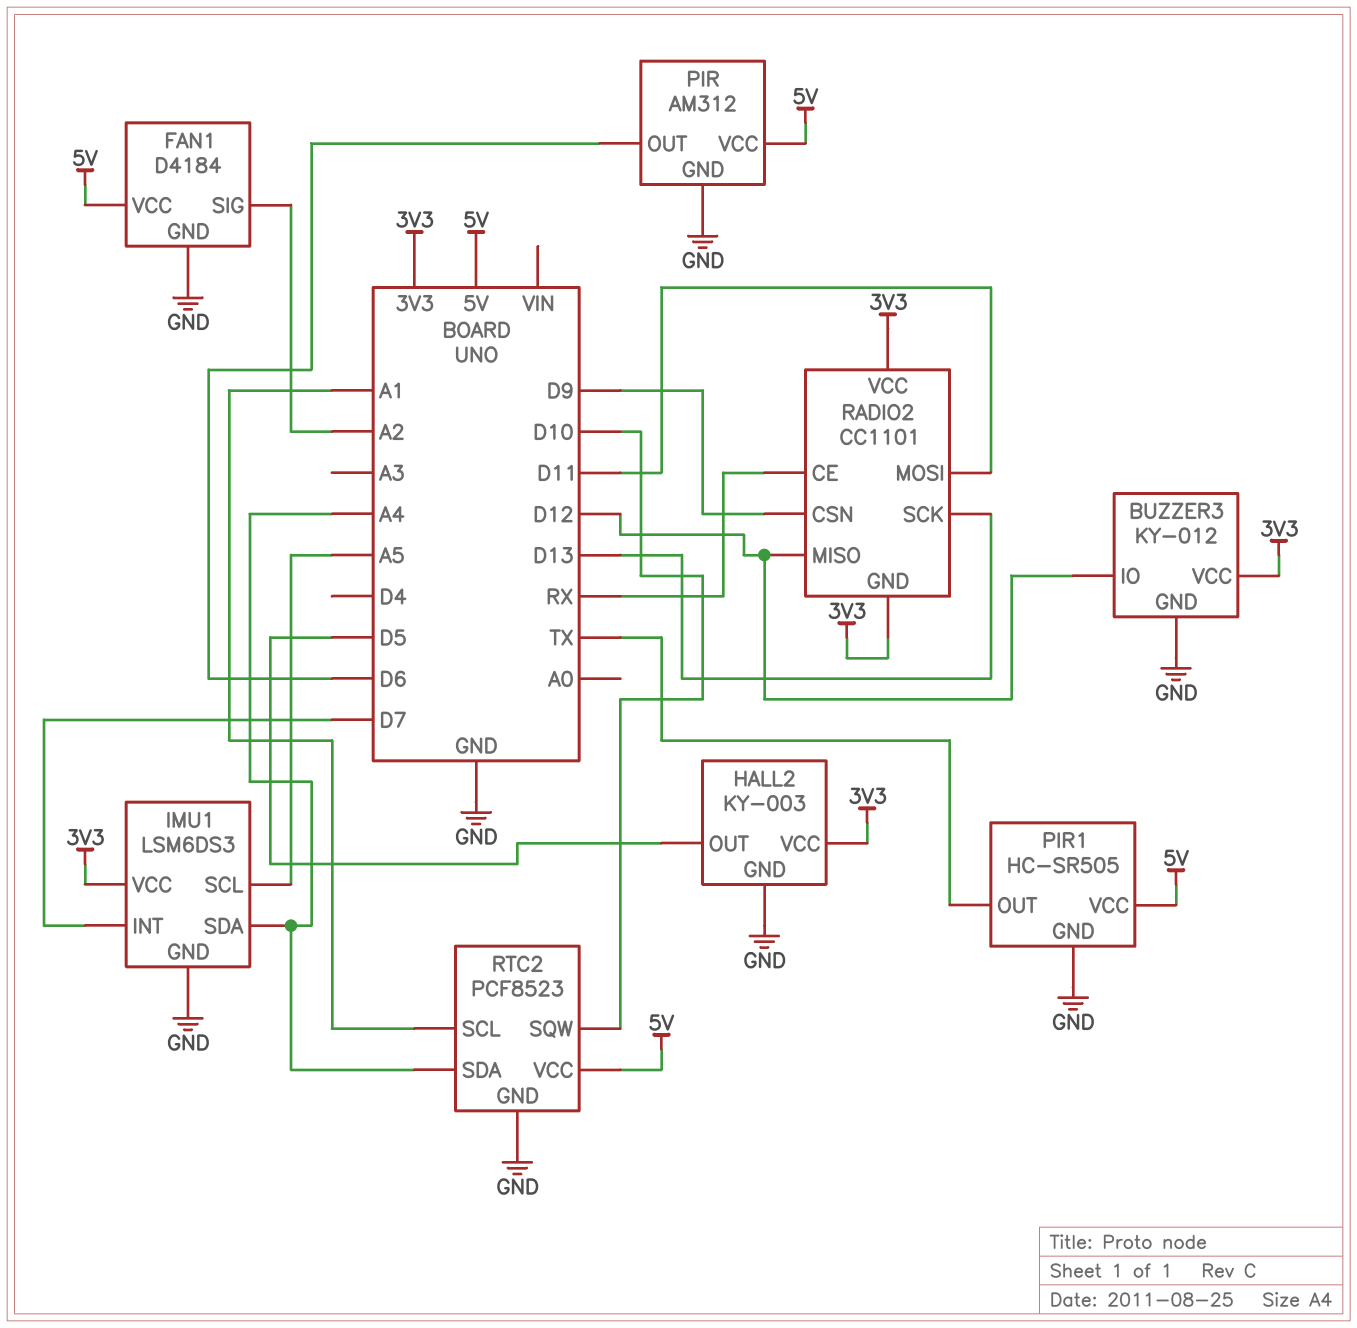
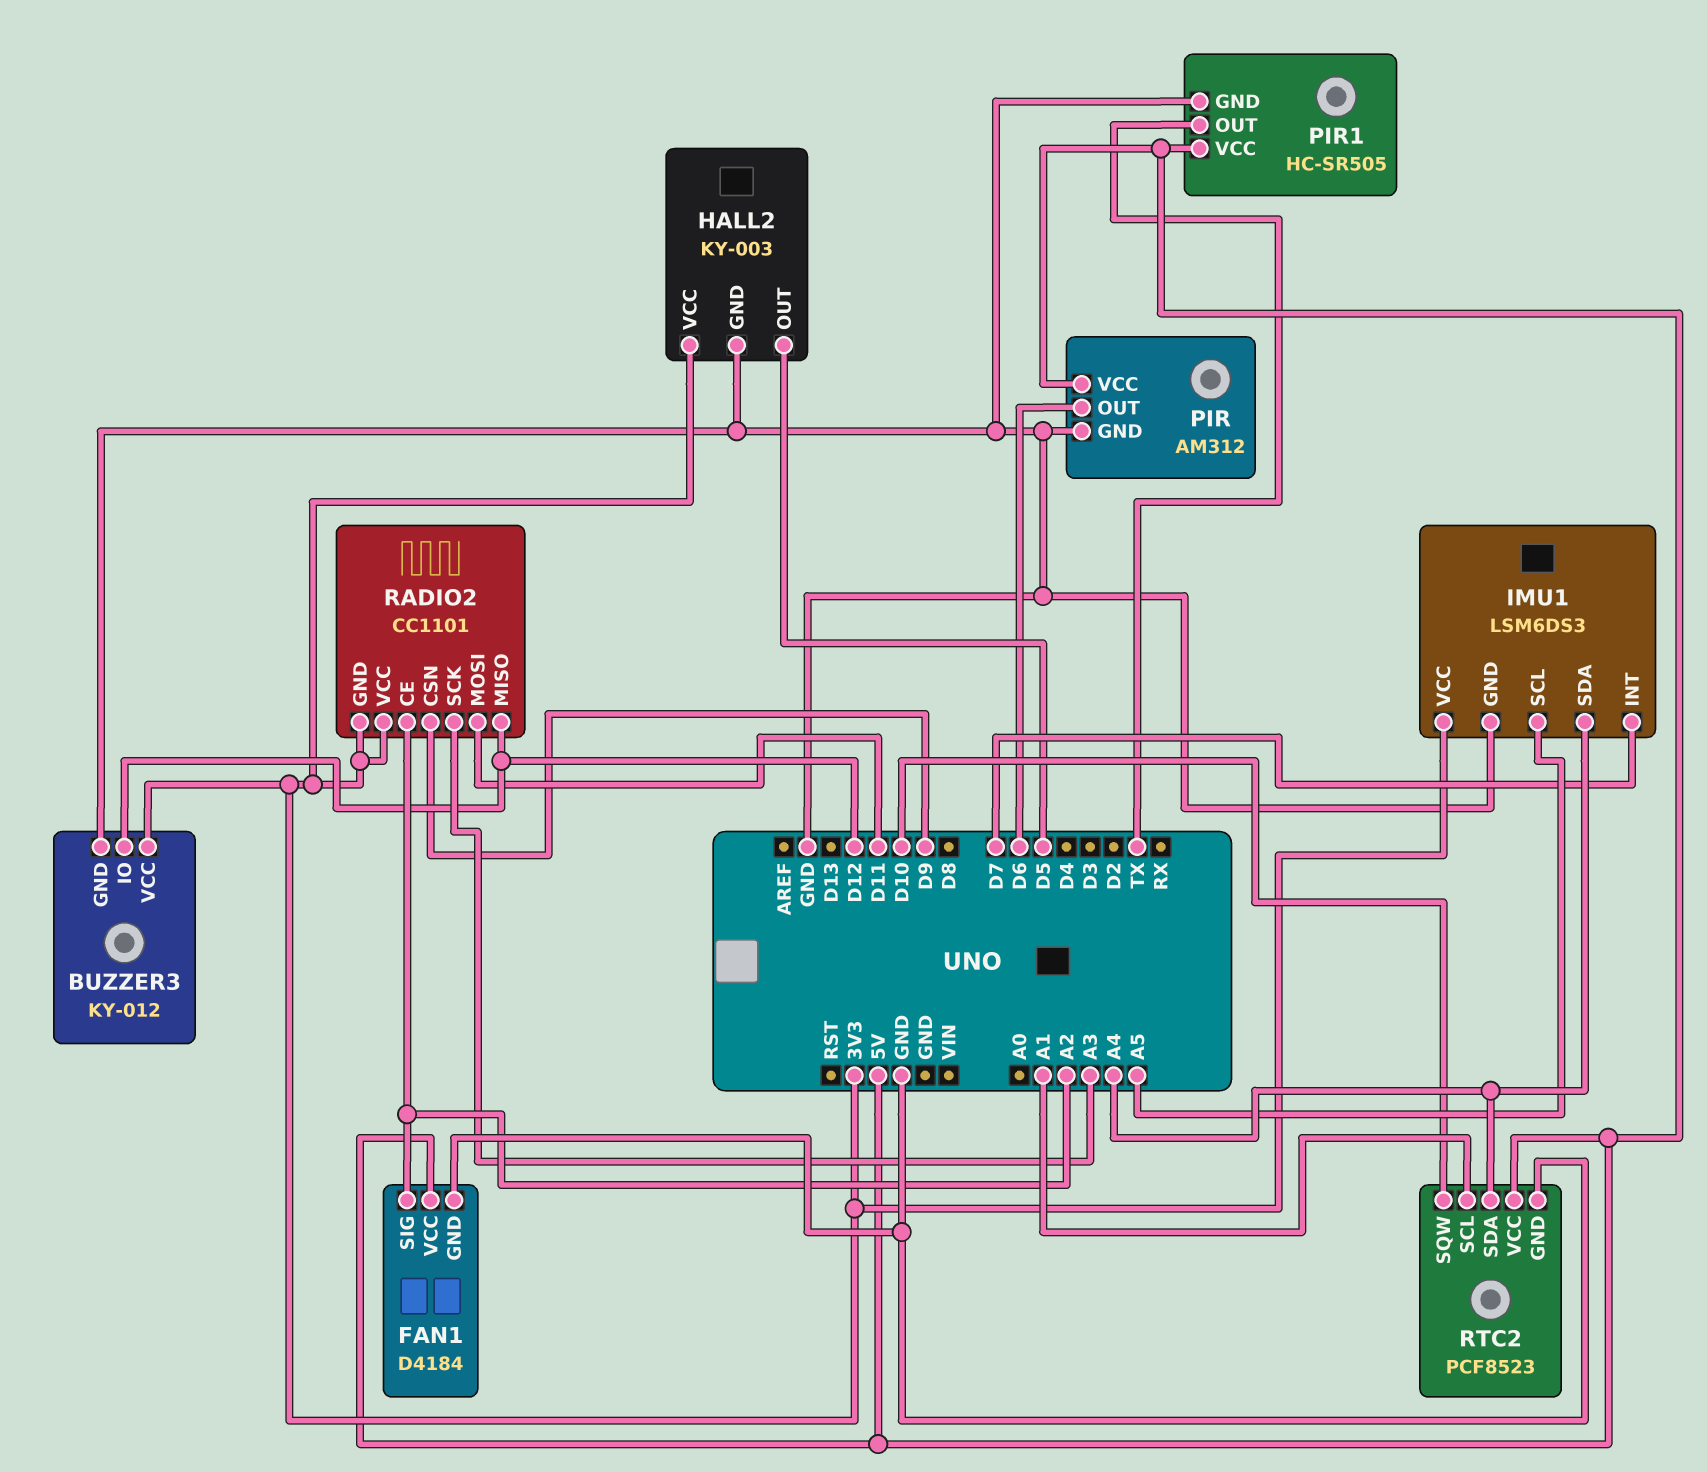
RADIO2 pin CE: RX -> A2
RADIO2 pin SCK: D13 -> A3

